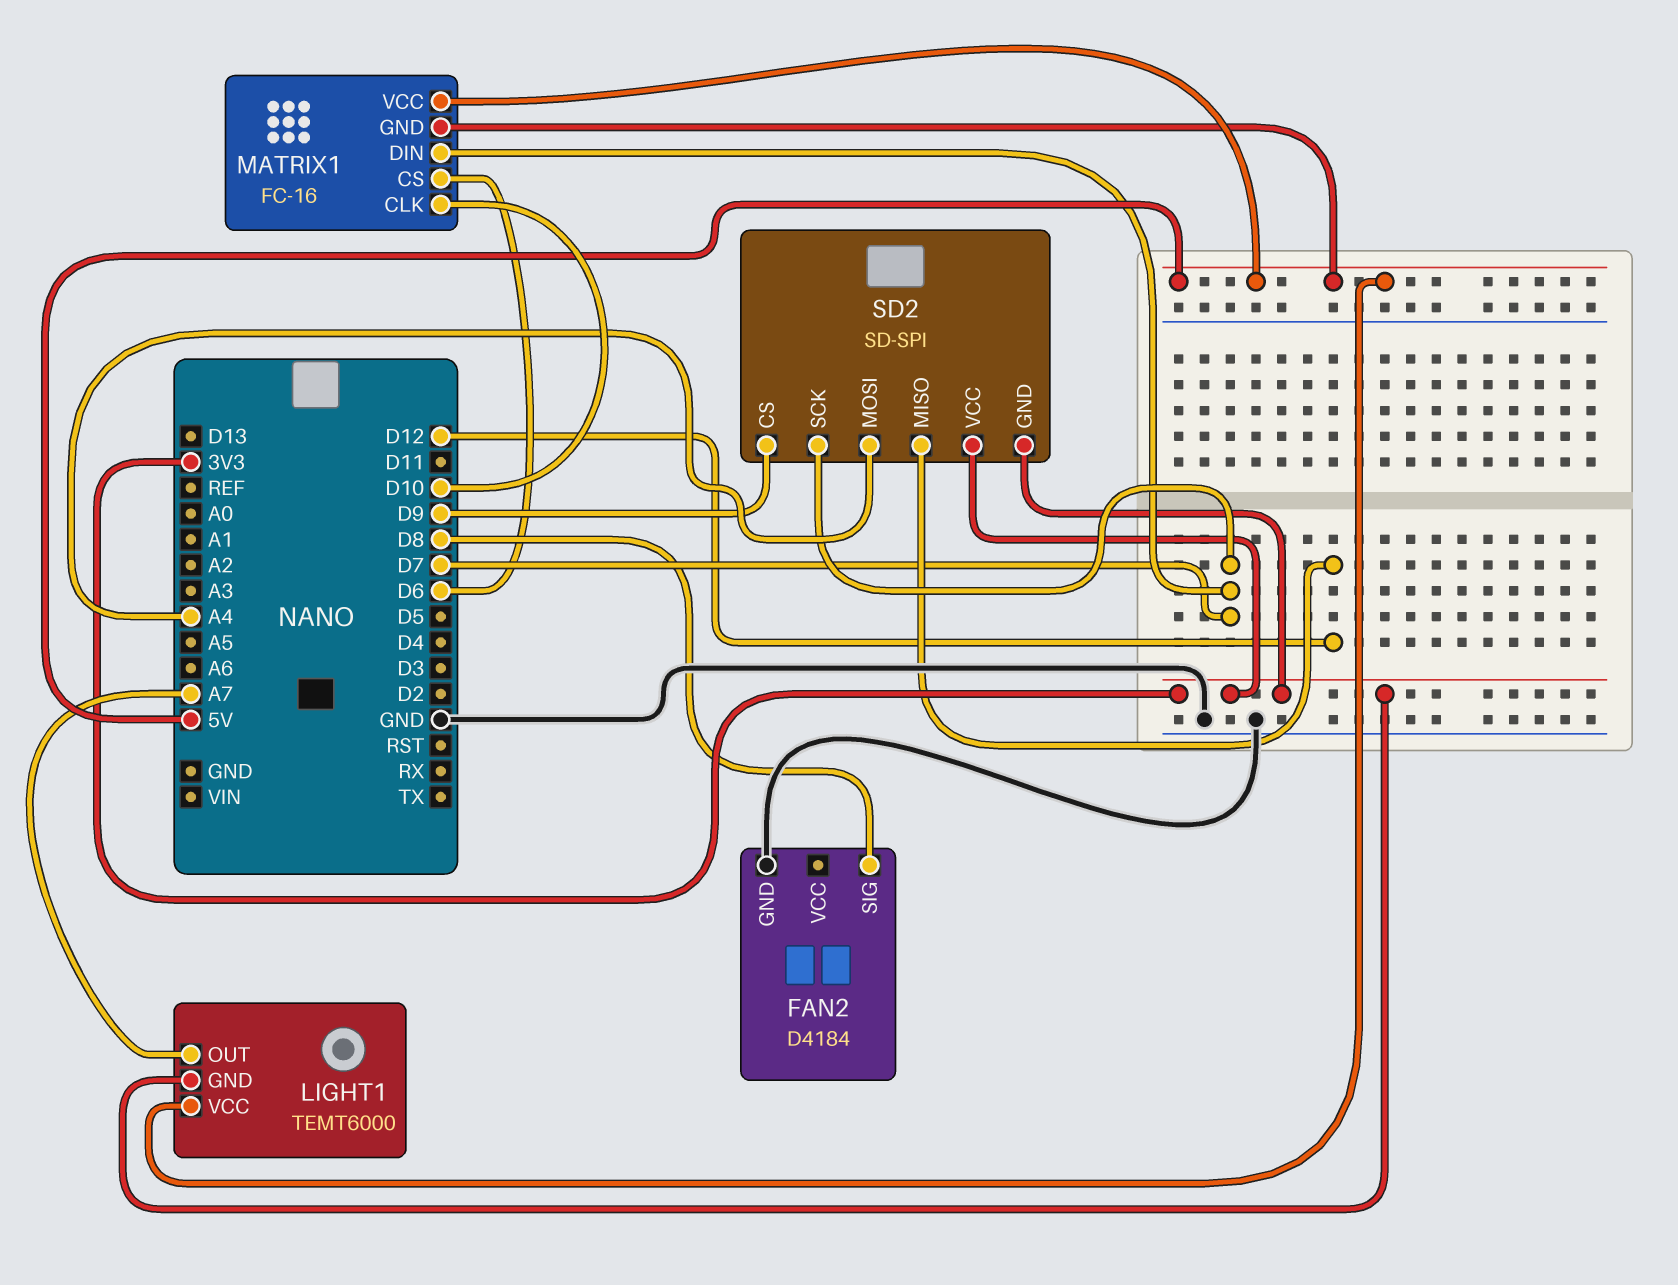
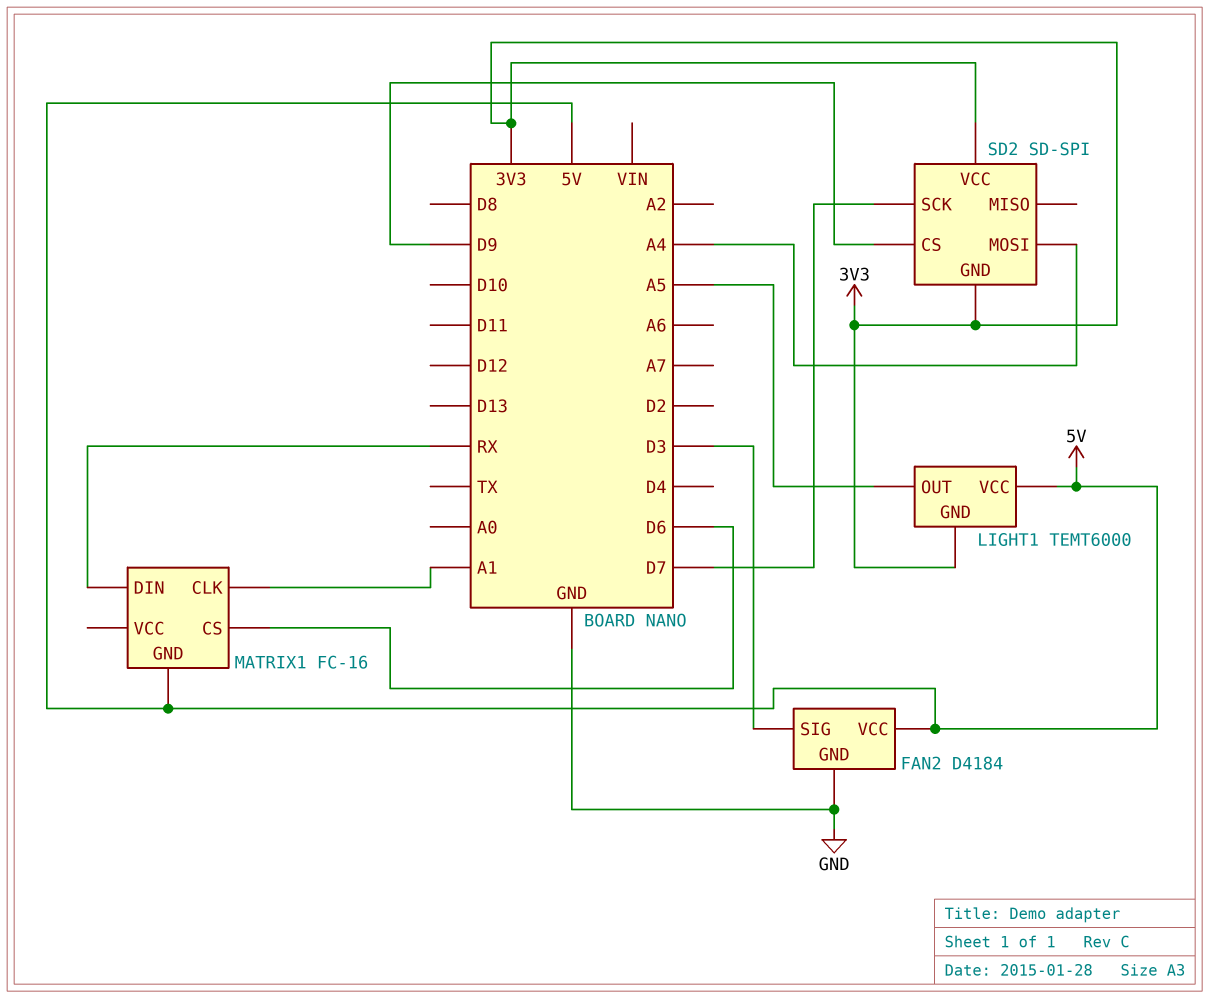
FAN2 pin SIG: D8 -> D3
FAN2 pin VCC: none -> 5V
LIGHT1 pin OUT: A7 -> A5
MATRIX1 pin CLK: D10 -> A1
MATRIX1 pin DIN: D7 -> RX
MATRIX1 pin VCC: 5V -> none
SD2 pin MISO: D12 -> none

